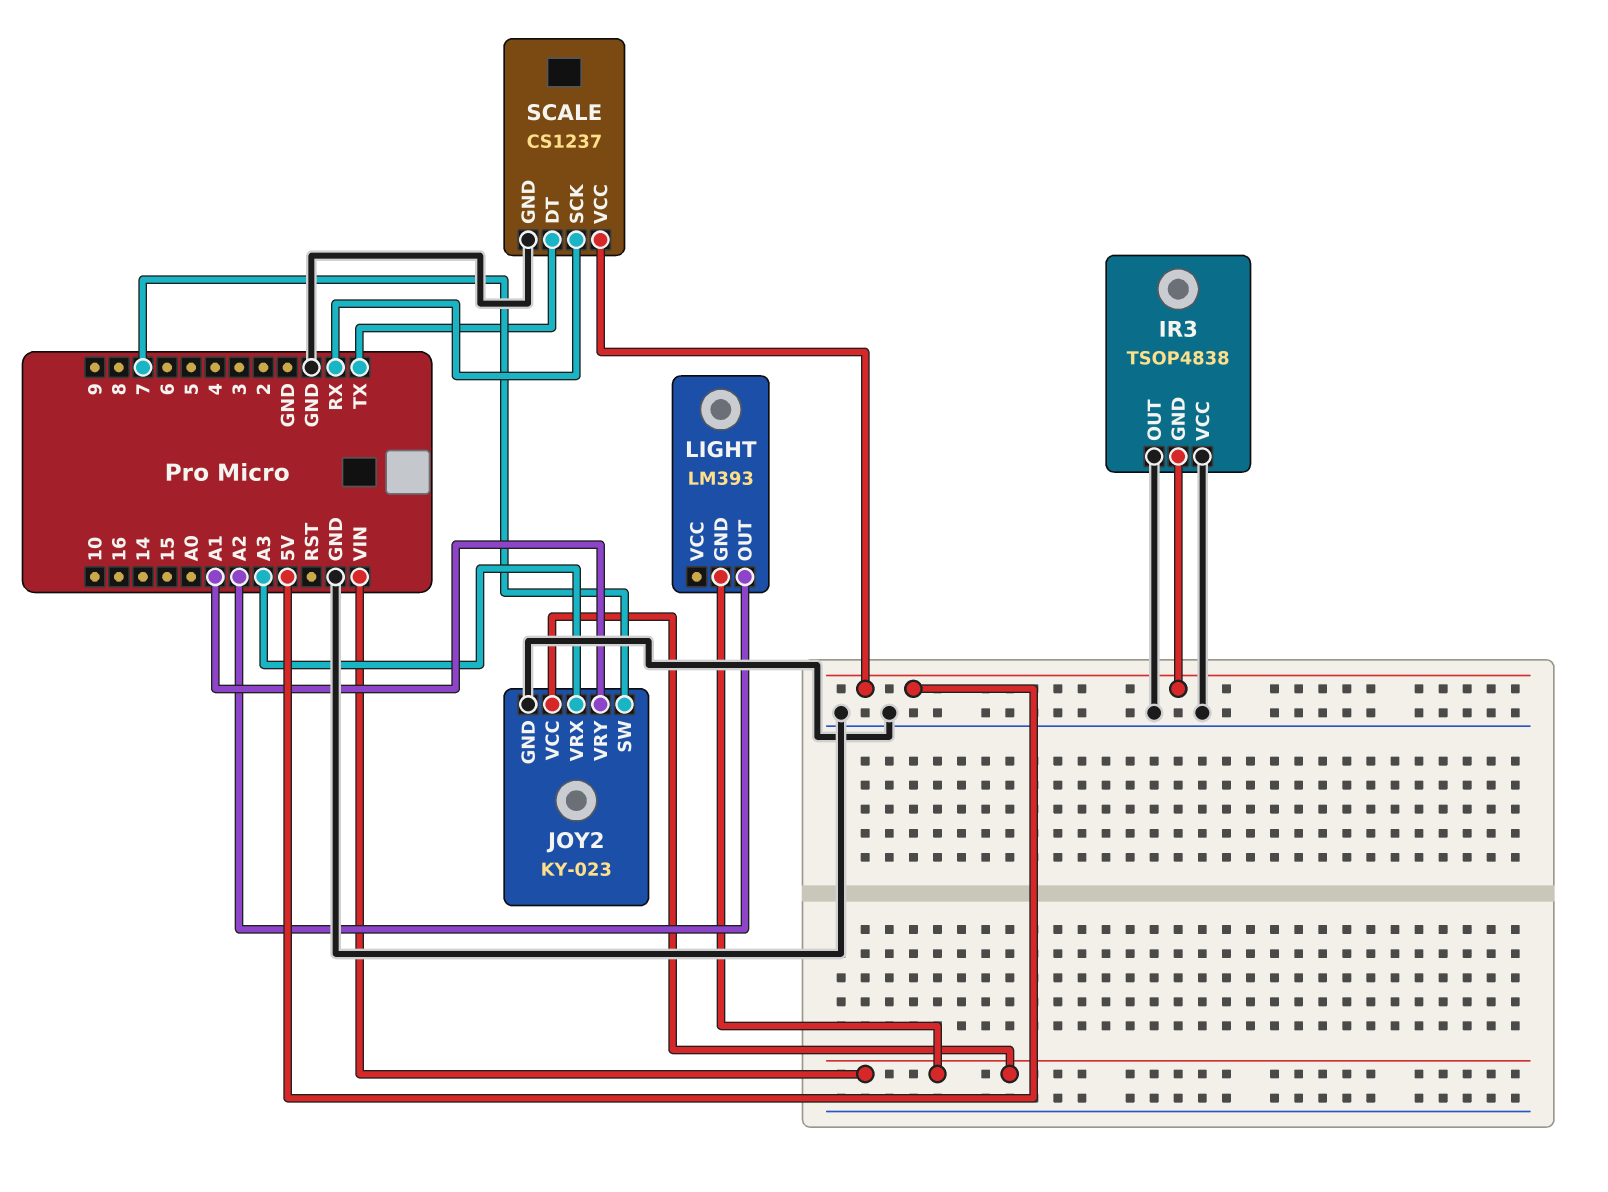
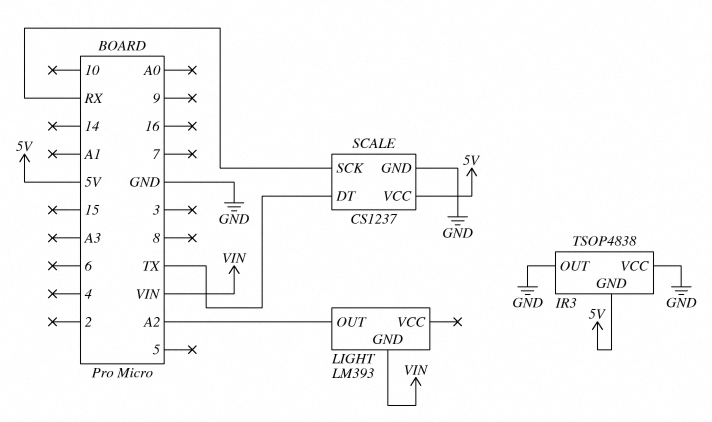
JOY2: KY-023 -> none
JOY2 pin GND: GND -> none
JOY2 pin SW: 7 -> none
JOY2 pin VCC: VIN -> none
JOY2 pin VRX: A3 -> none
JOY2 pin VRY: A1 -> none

